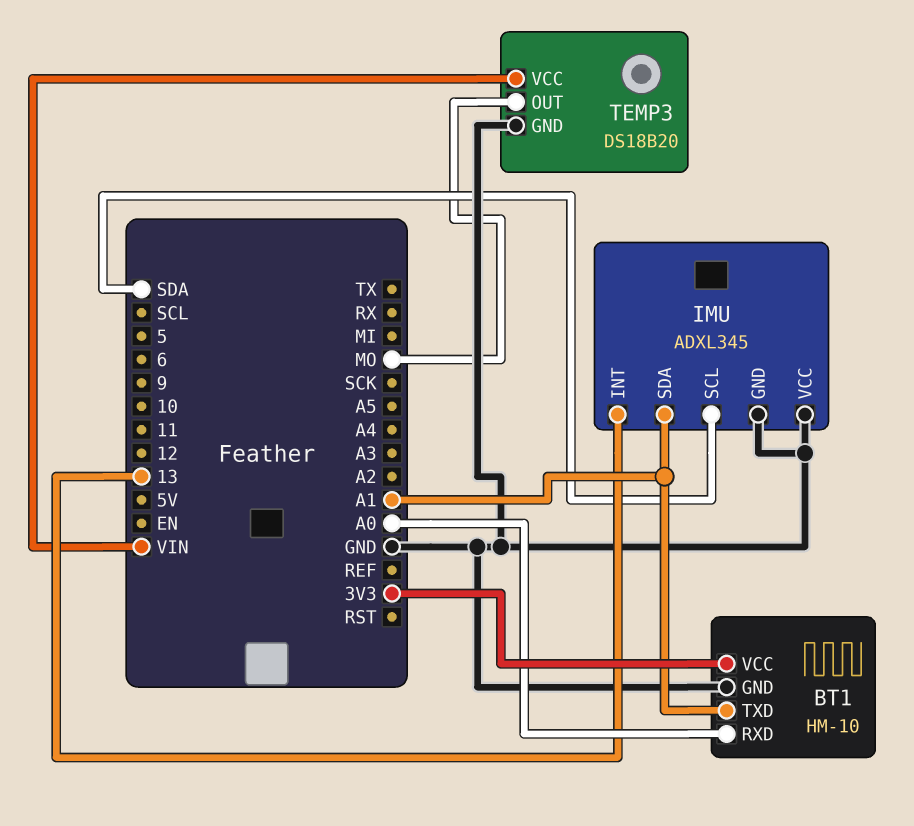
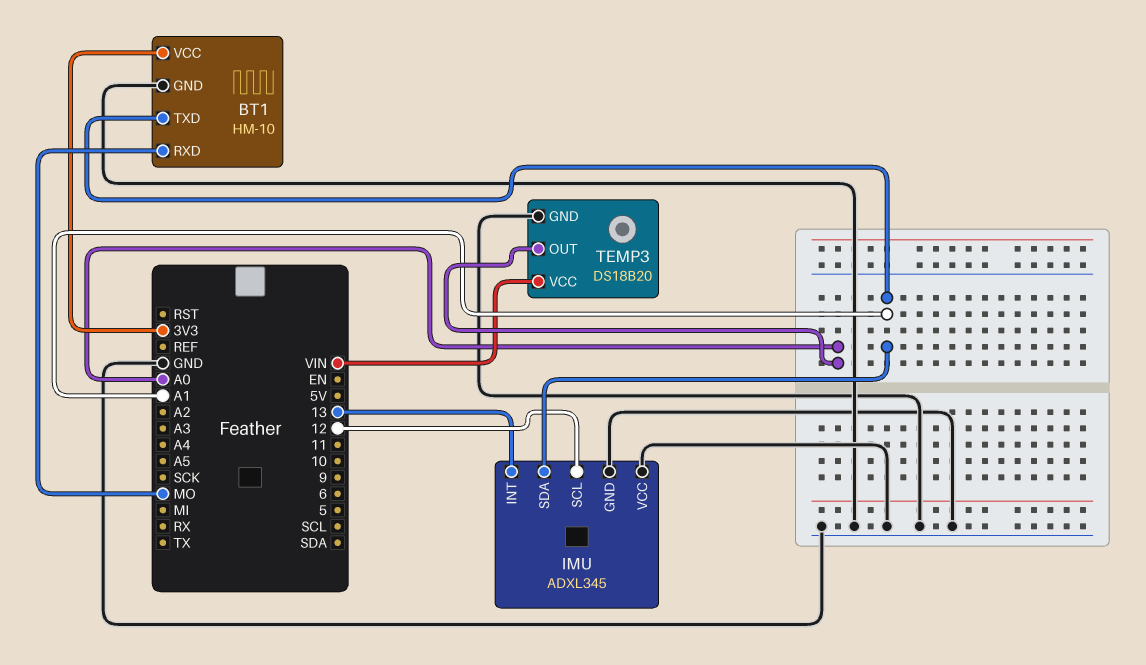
BT1 pin RXD: A0 -> MO
IMU pin SCL: SDA -> 12
TEMP3 pin OUT: MO -> A0

